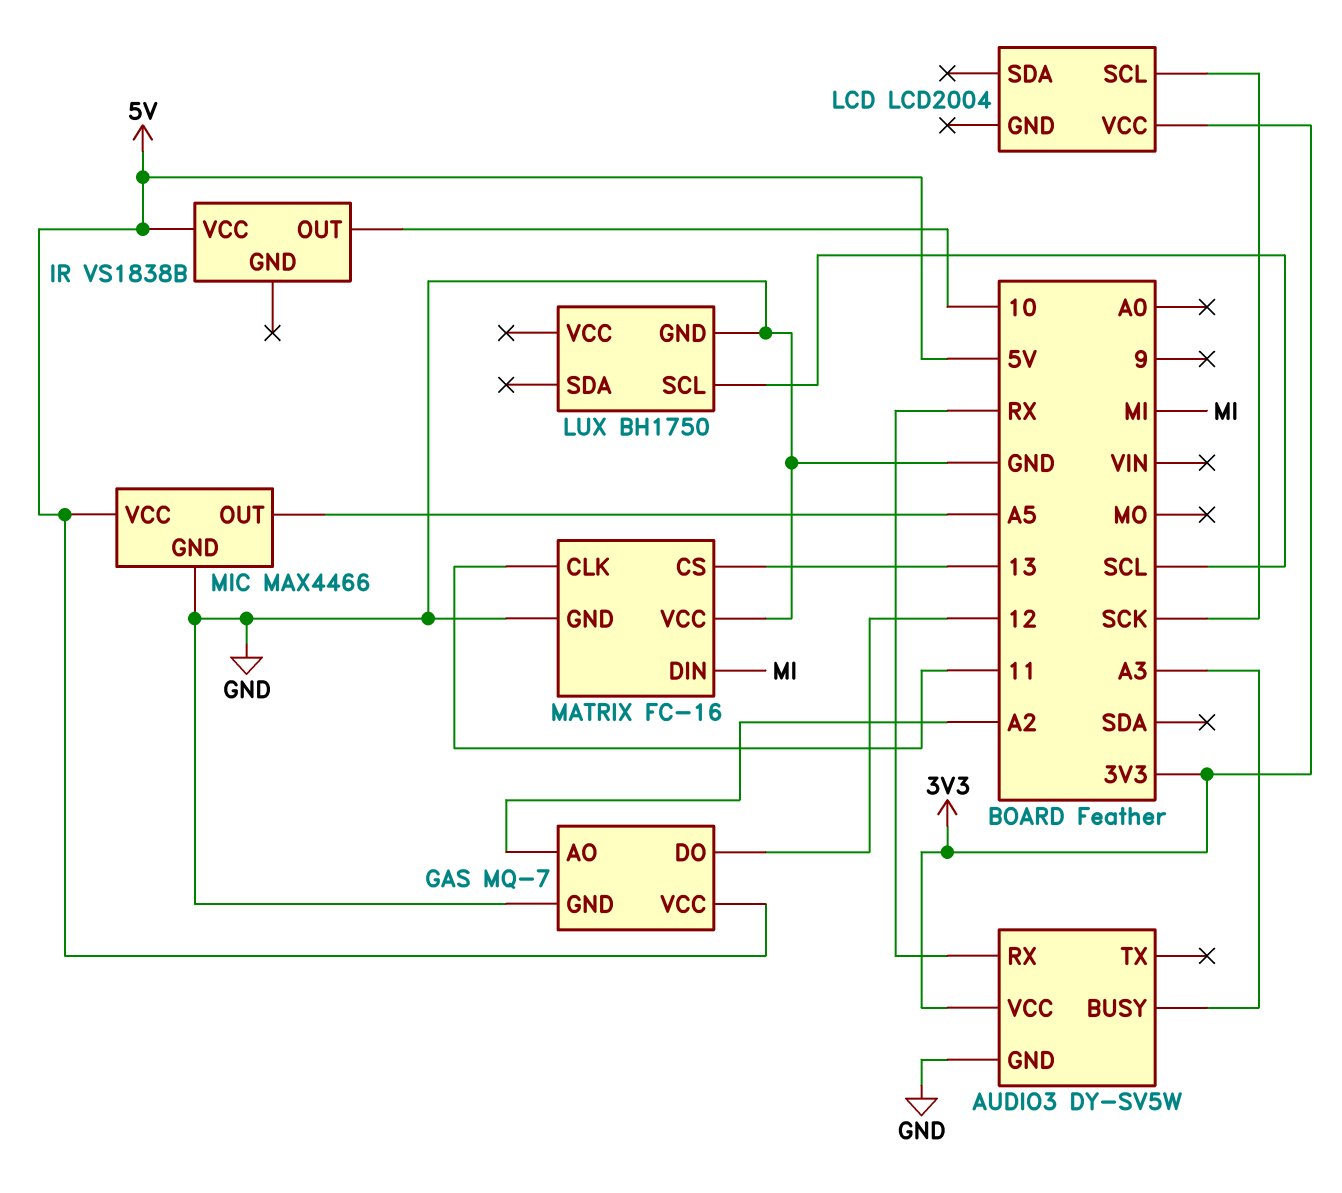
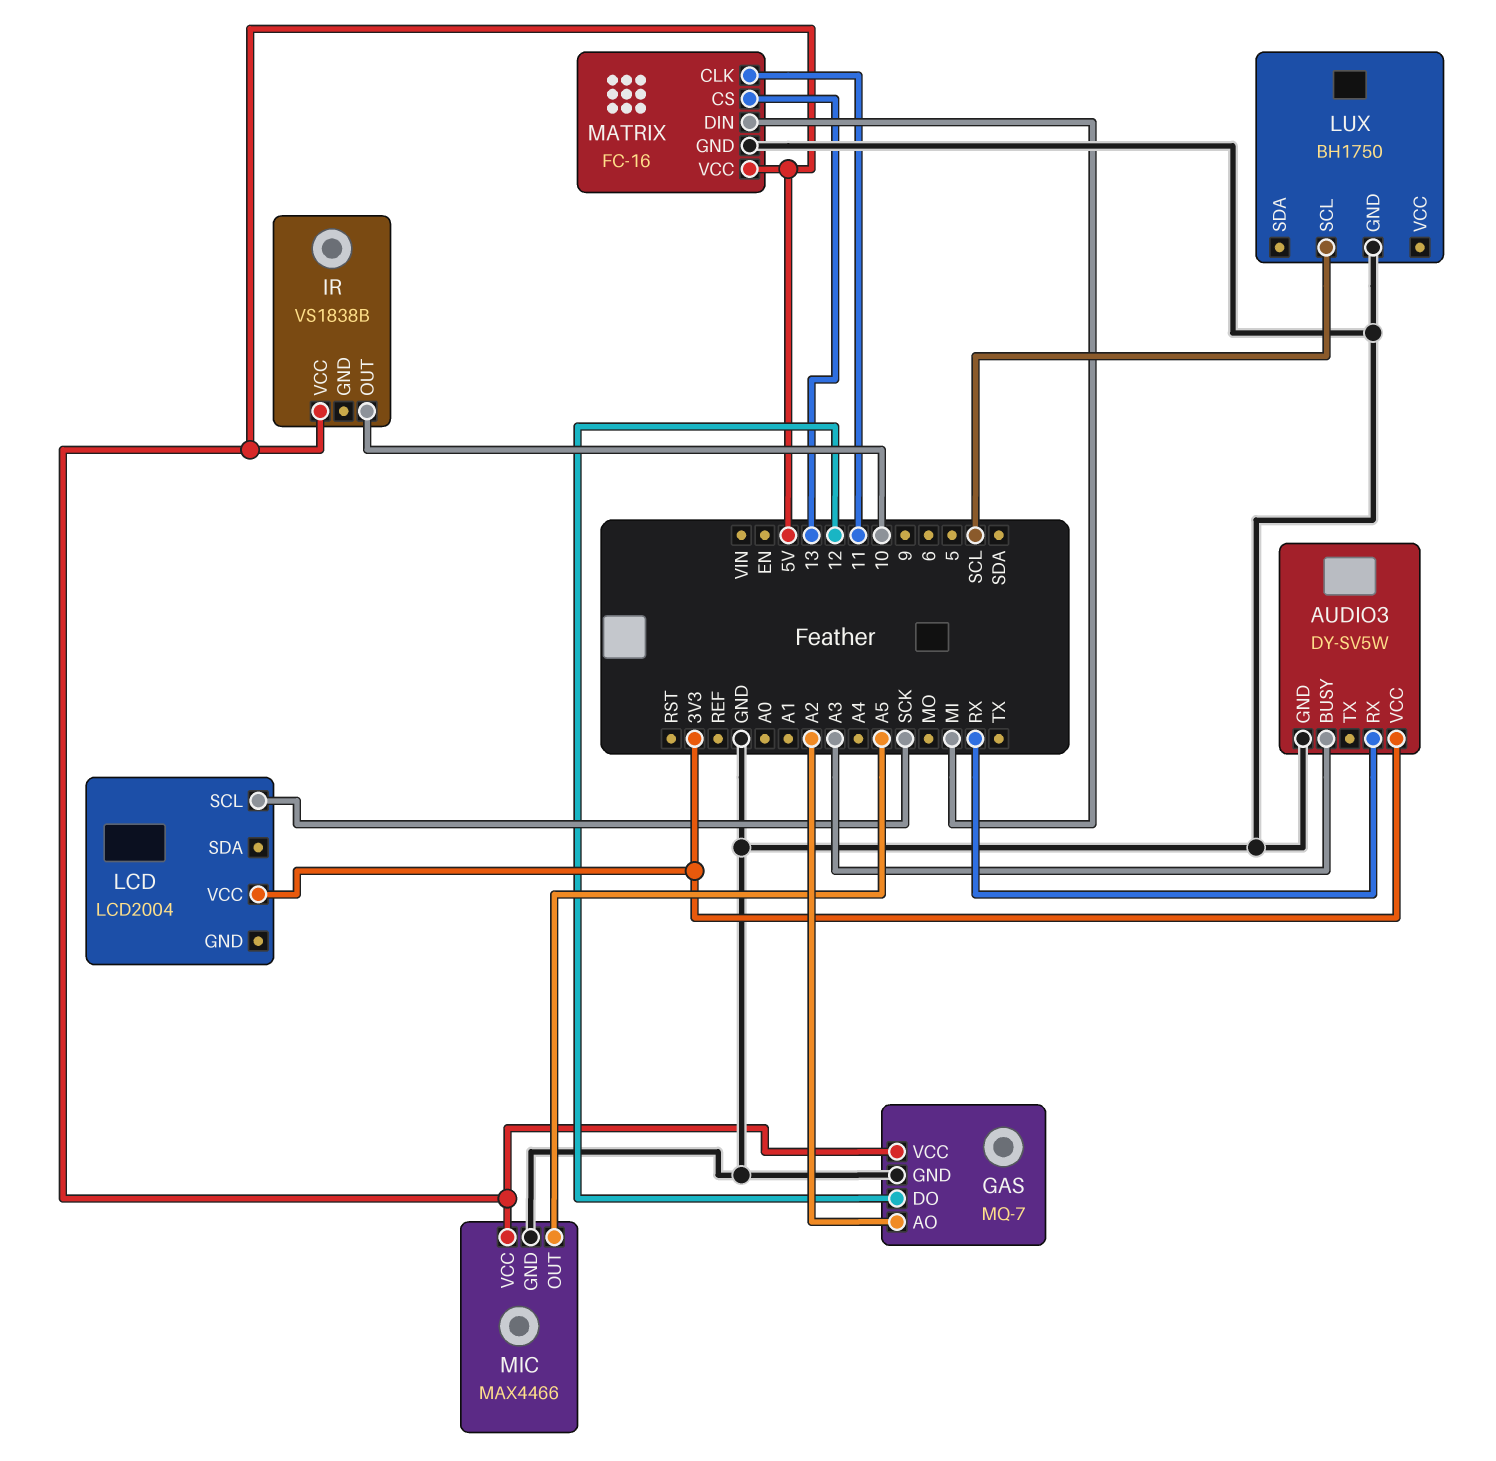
MATRIX pin VCC: GND -> 5V

